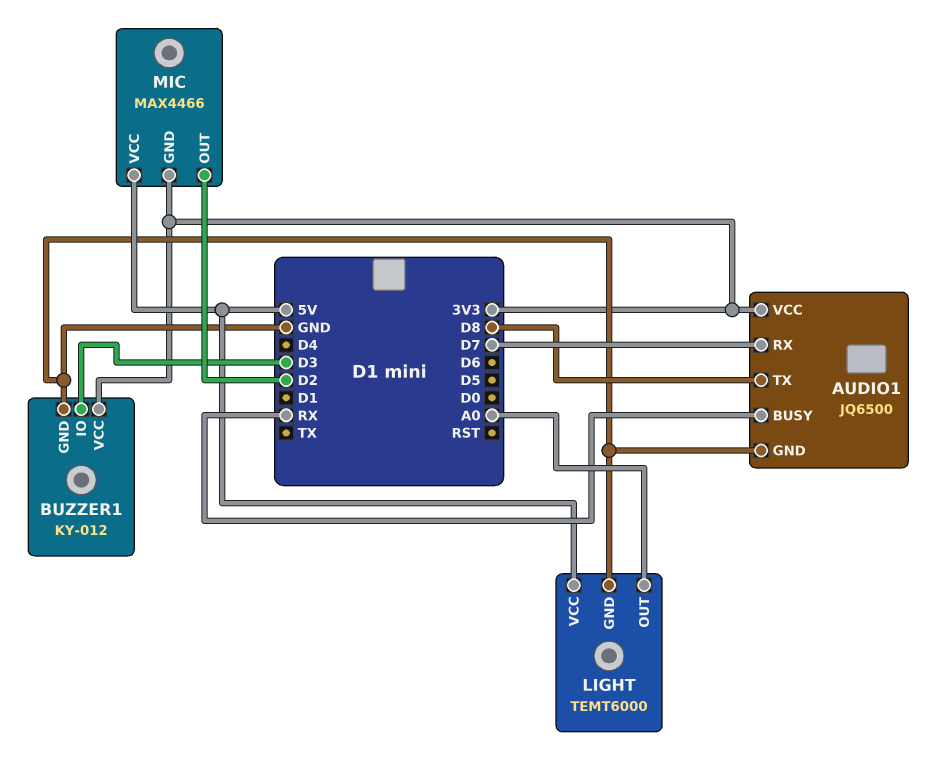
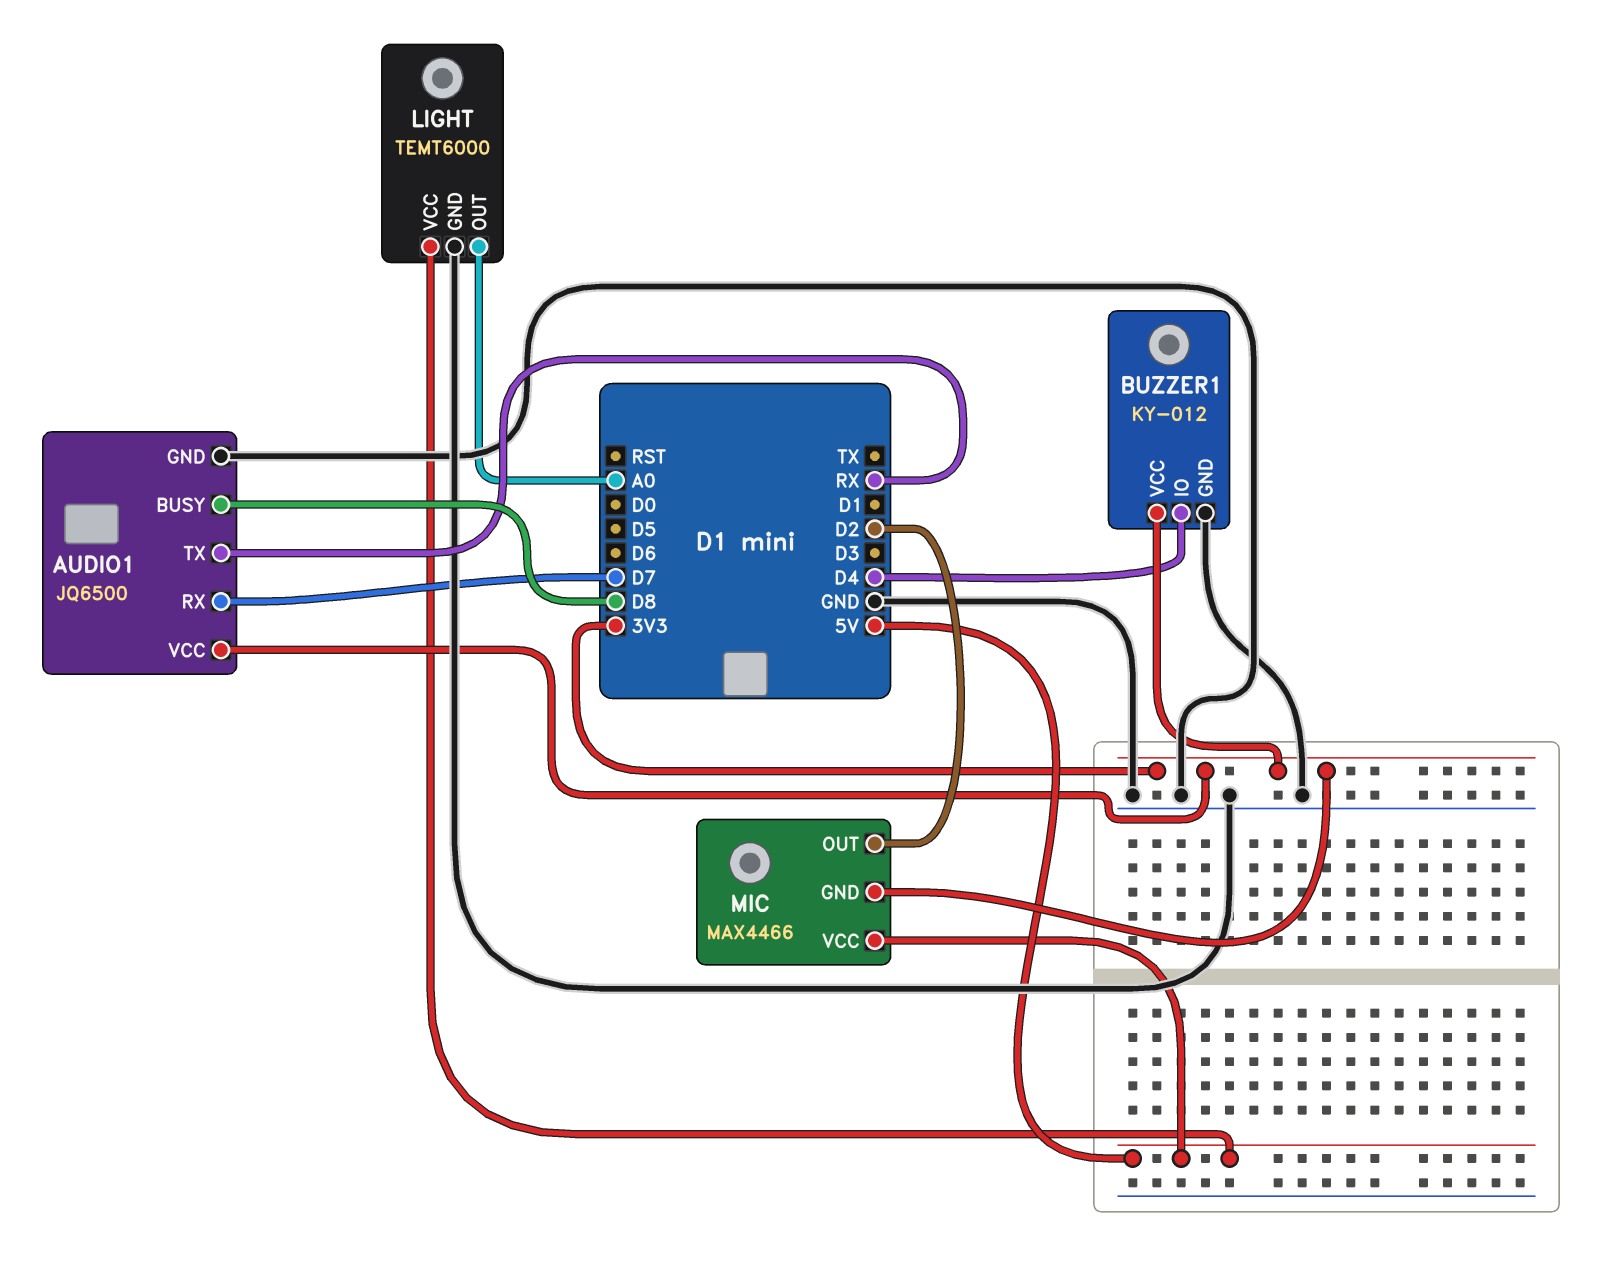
AUDIO1 pin BUSY: RX -> D8
AUDIO1 pin TX: D8 -> RX
BUZZER1 pin IO: D3 -> D4

